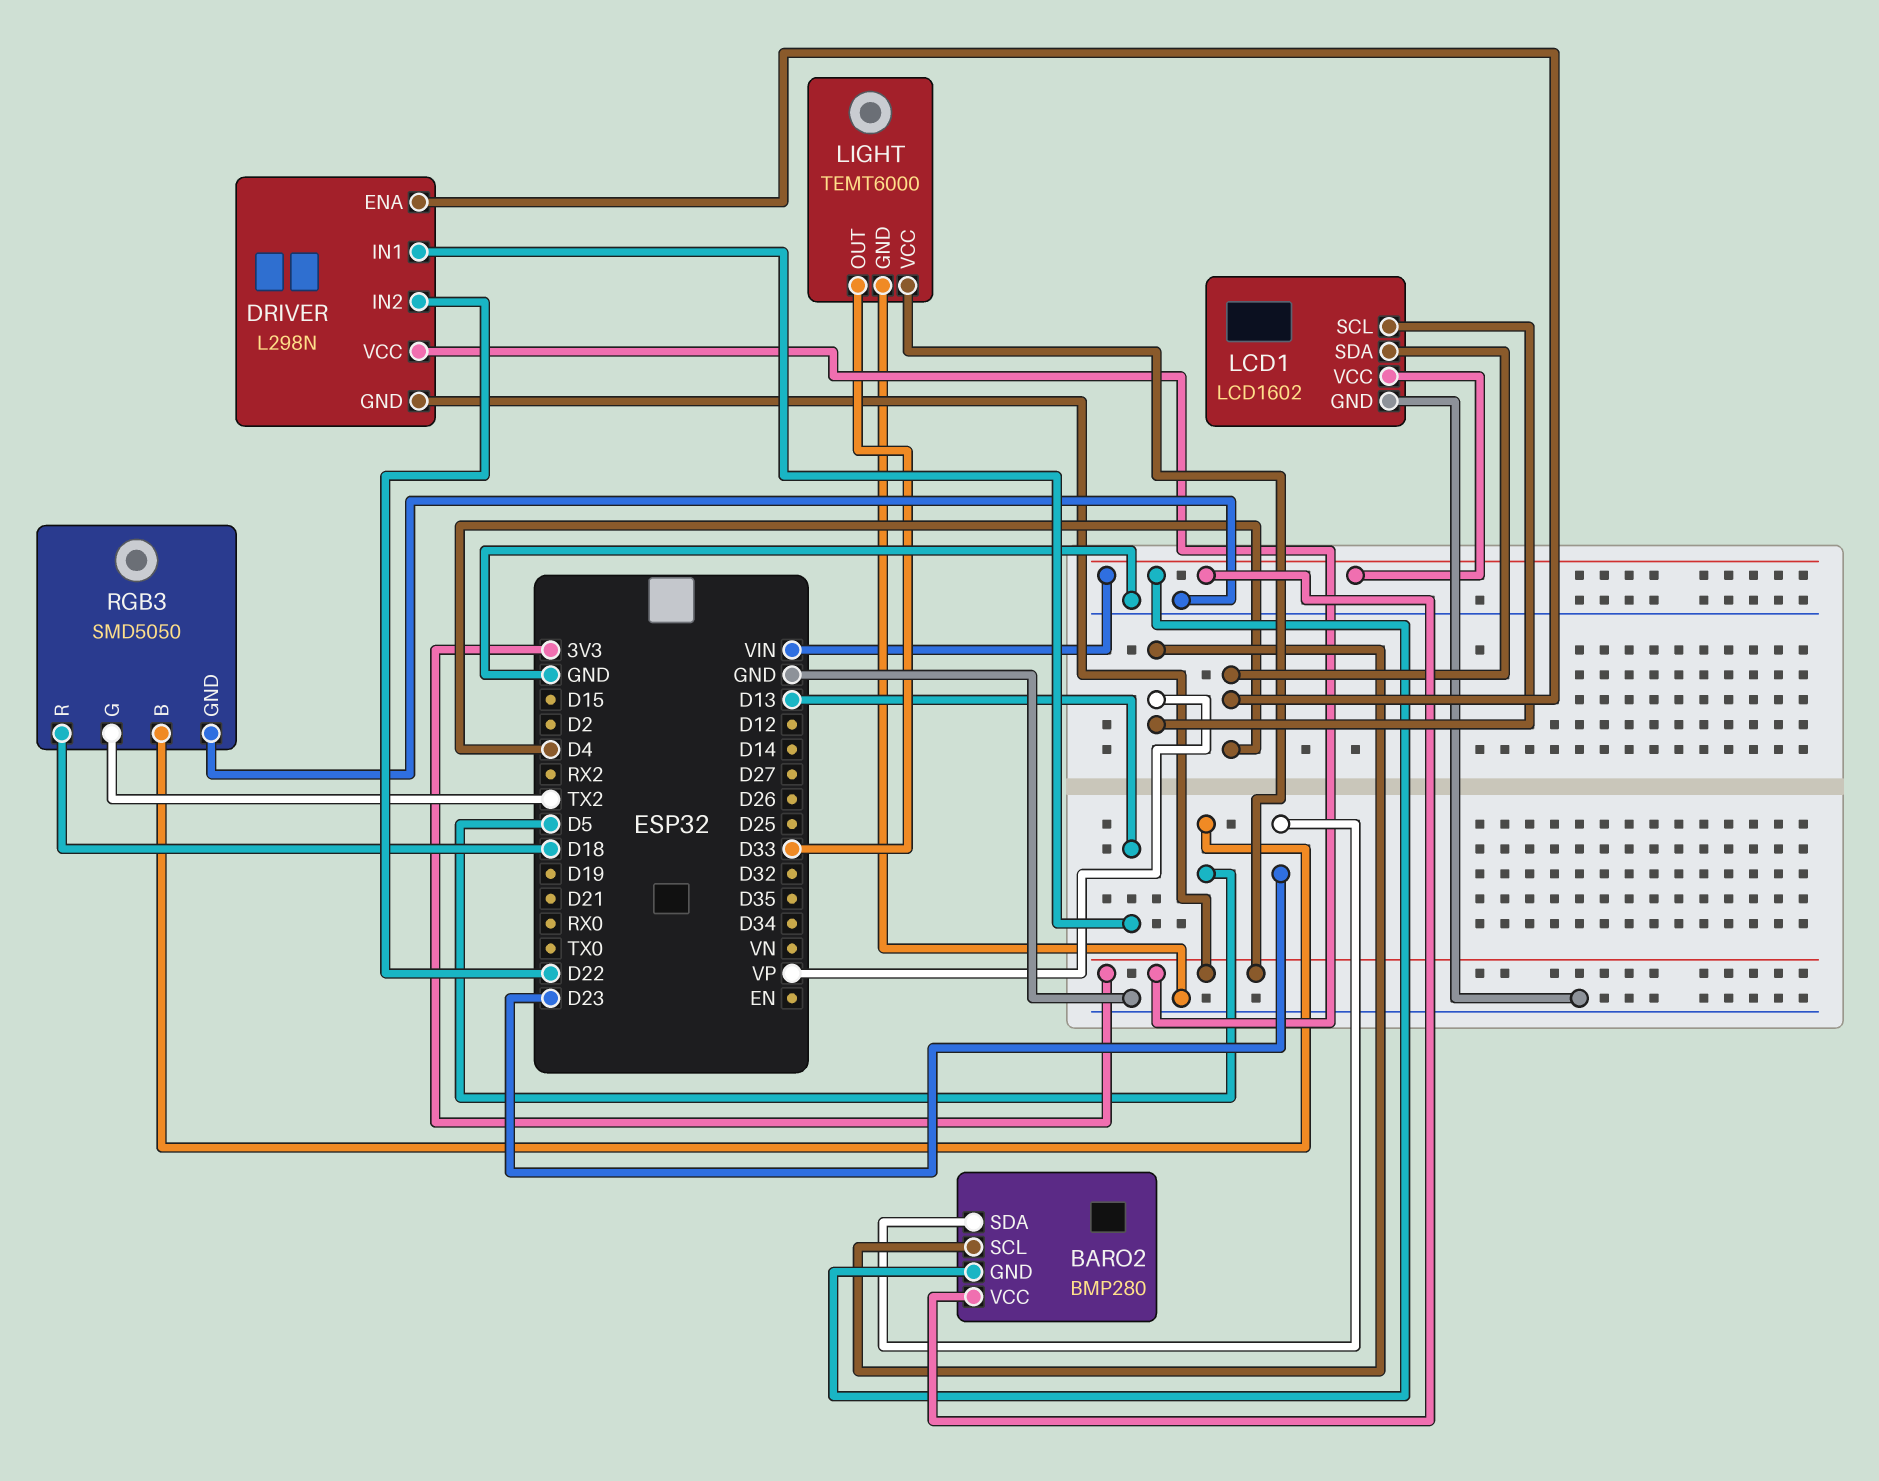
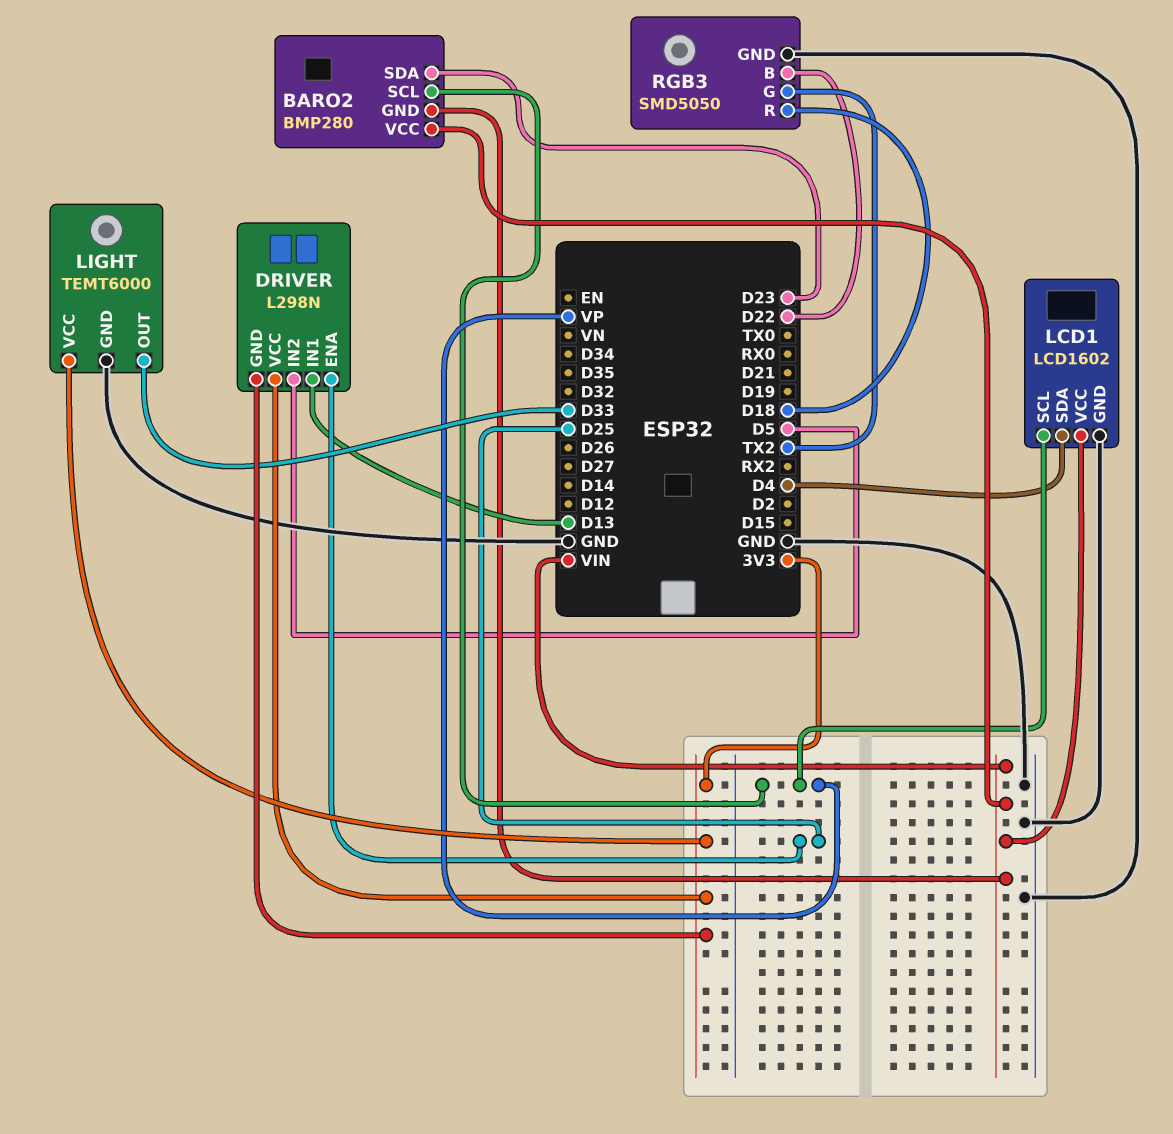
DRIVER pin ENA: D4 -> D25
DRIVER pin IN2: D22 -> D5
RGB3 pin B: D5 -> D22

